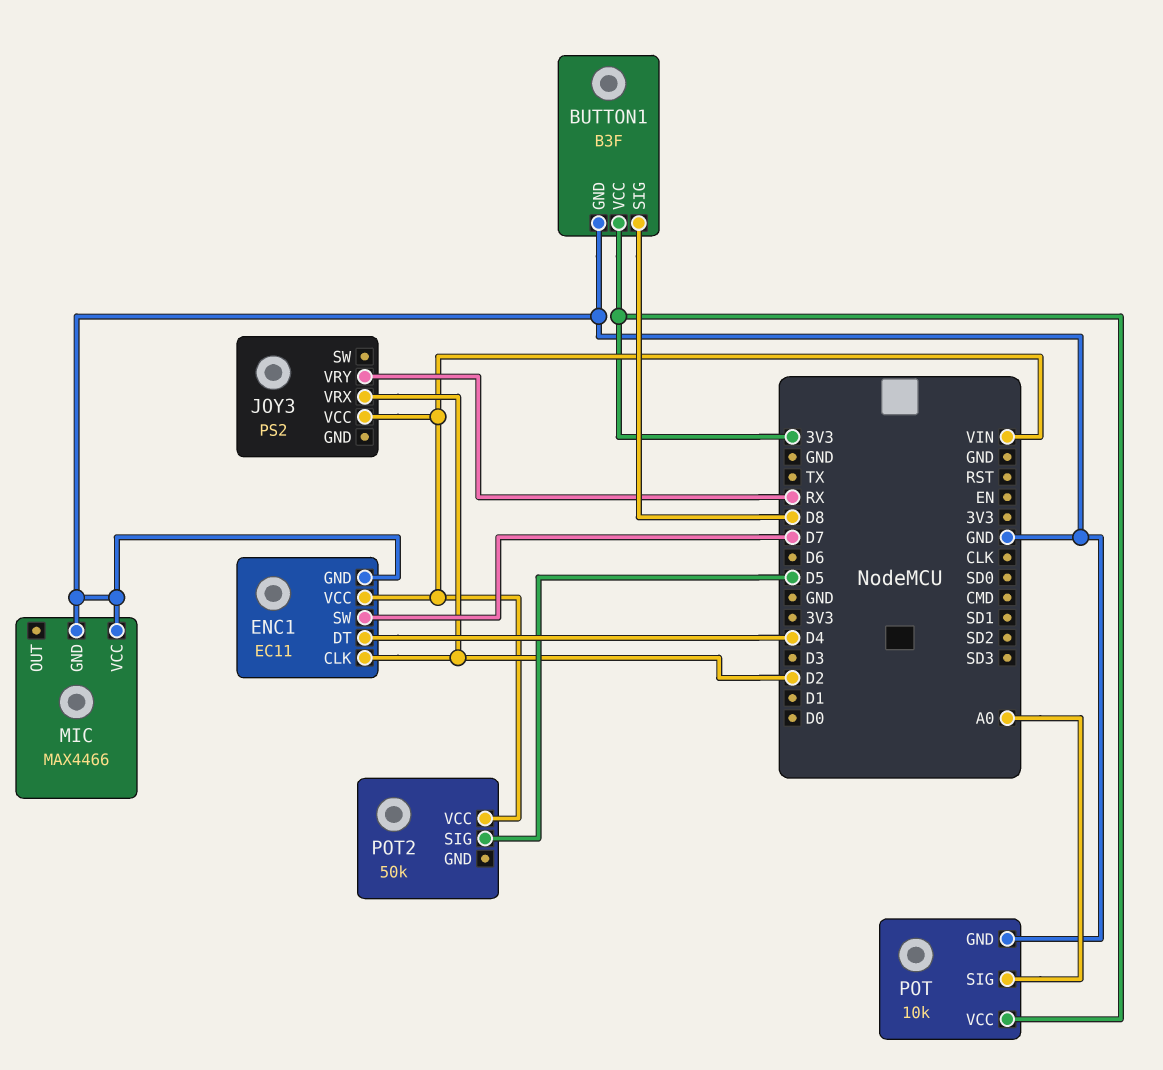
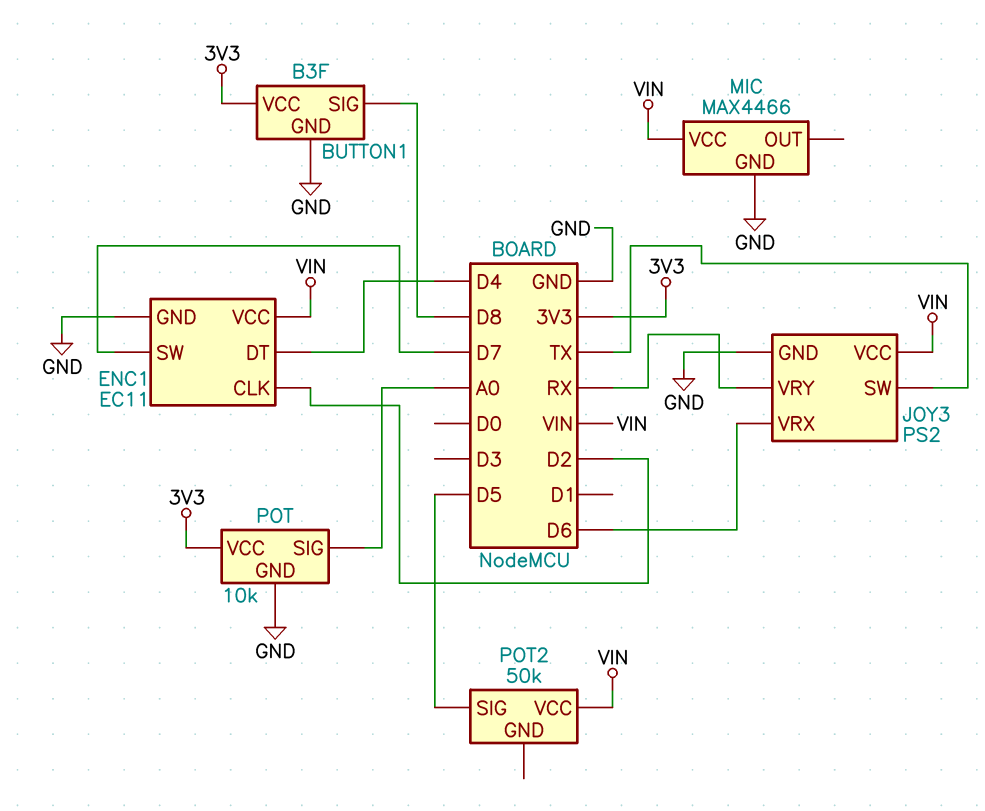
JOY3 pin GND: none -> GND
JOY3 pin SW: none -> TX
JOY3 pin VRX: D2 -> D6
MIC pin VCC: GND -> VIN

